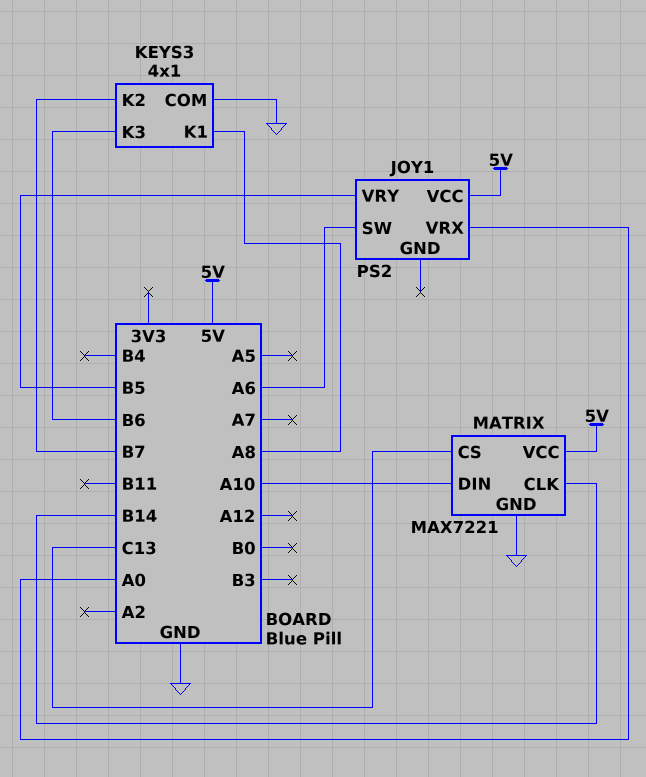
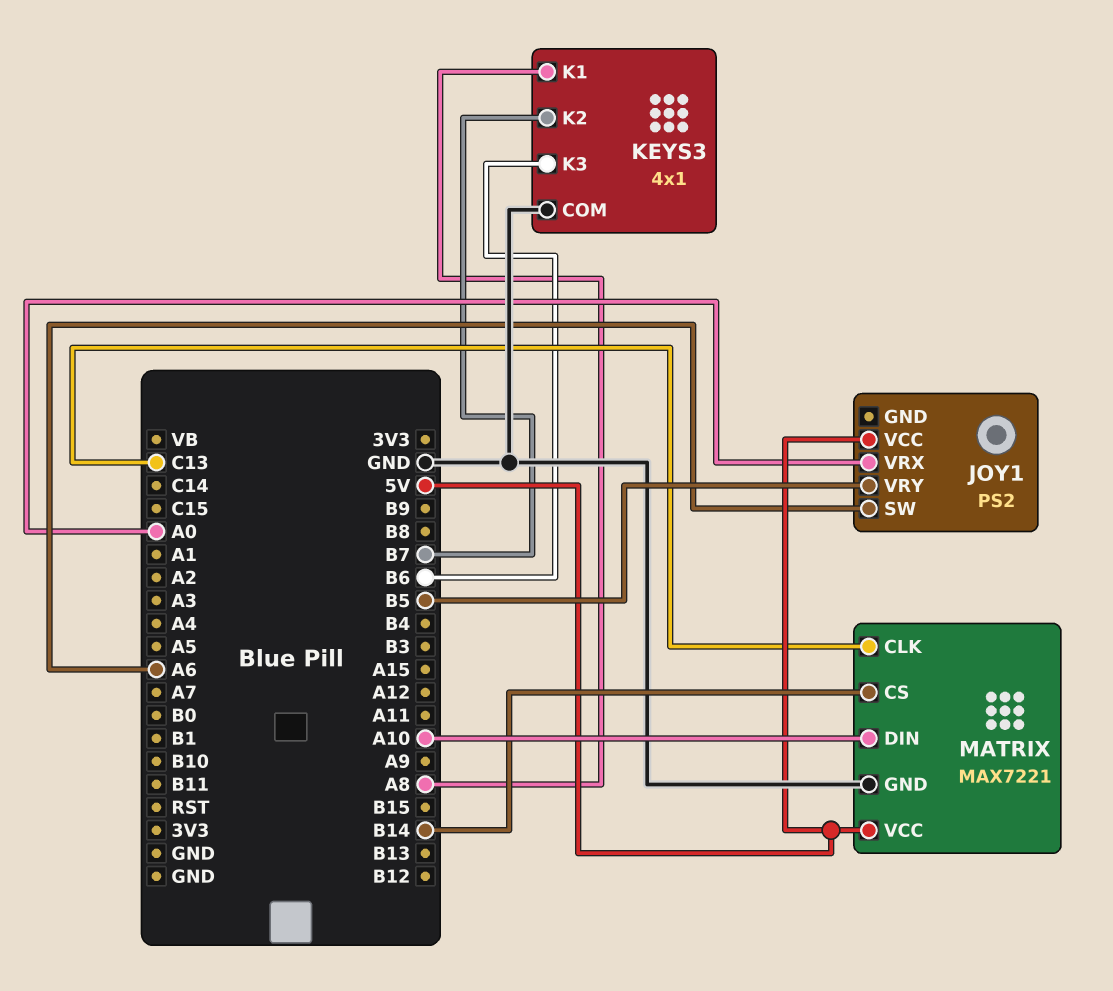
MATRIX pin CLK: B14 -> C13
MATRIX pin CS: C13 -> B14

